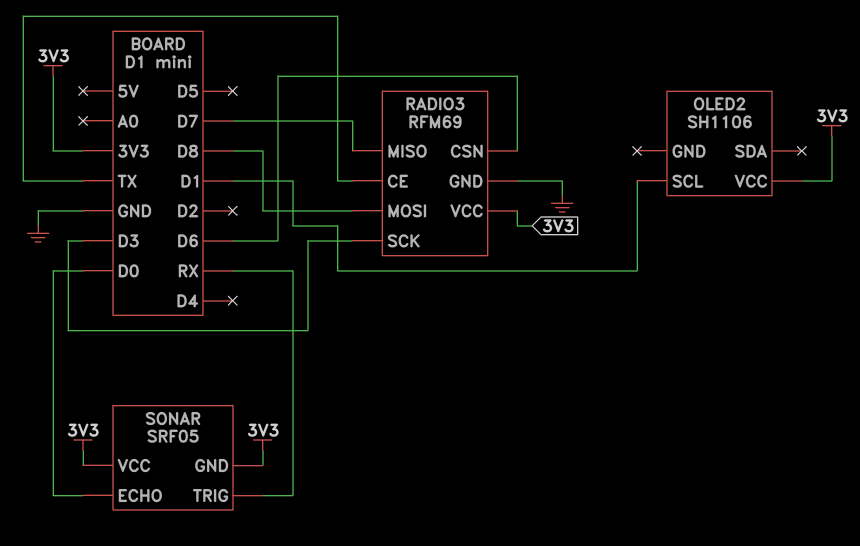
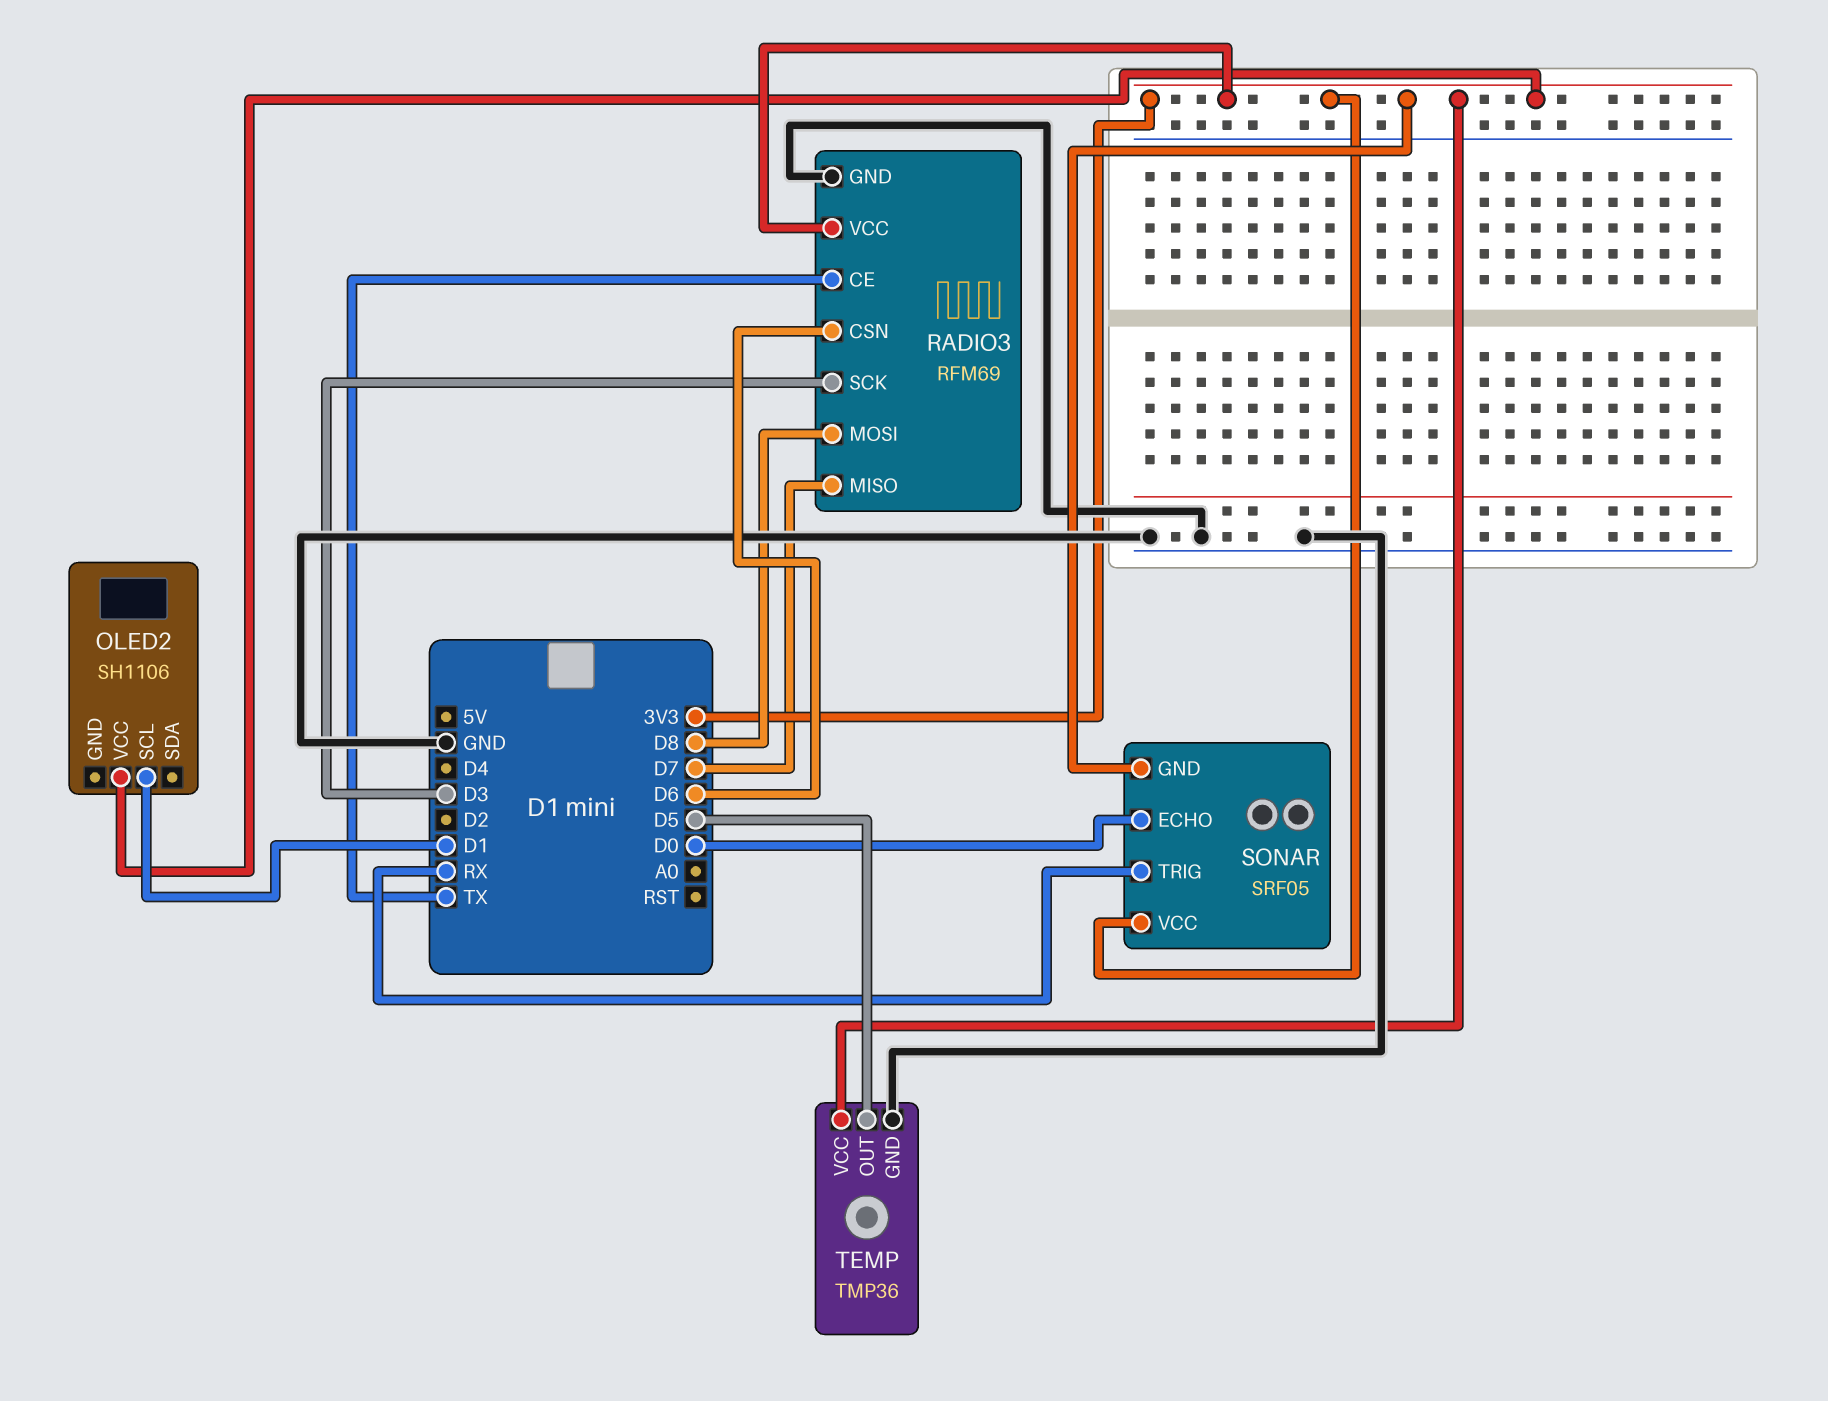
TEMP: none -> TMP36
TEMP pin GND: none -> GND
TEMP pin OUT: none -> D5
TEMP pin VCC: none -> 3V3

